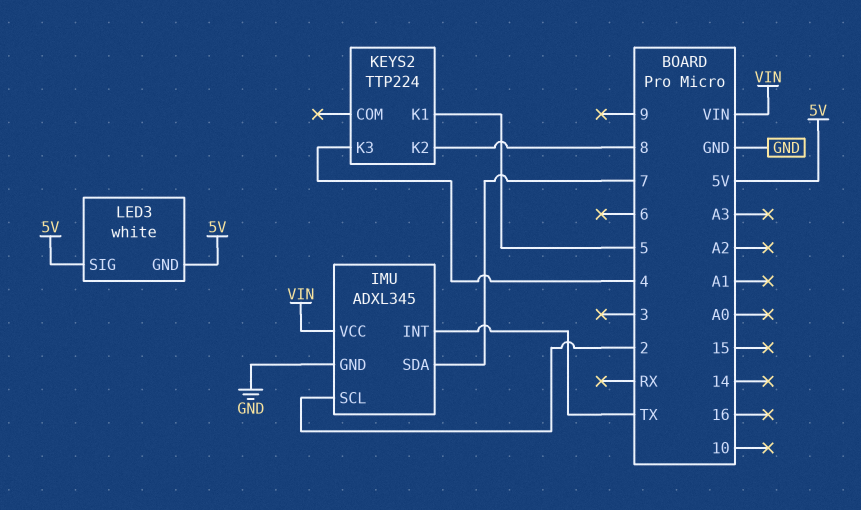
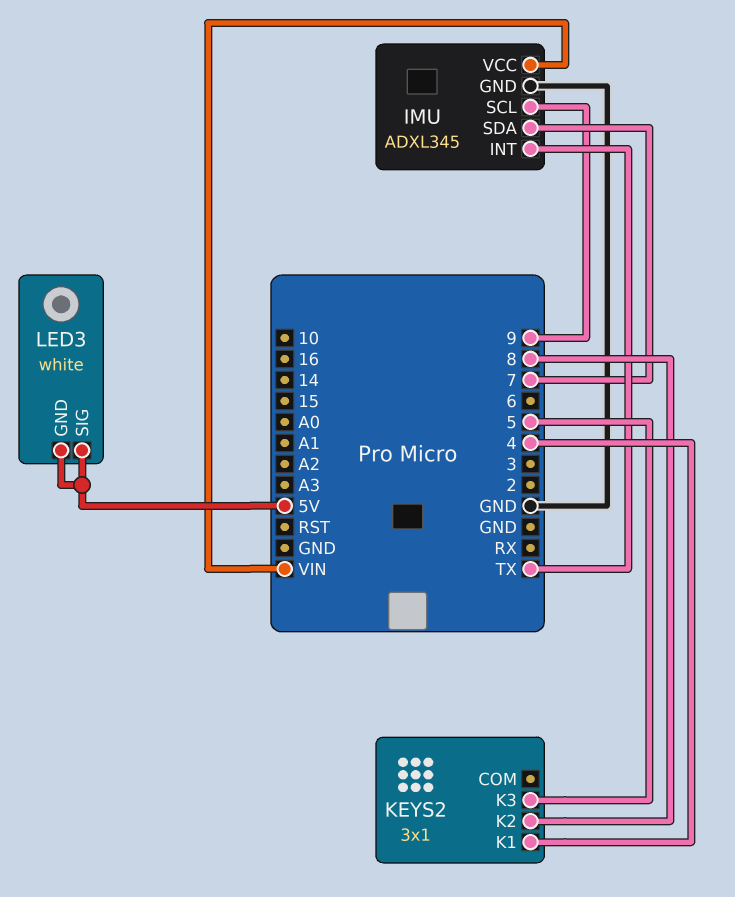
IMU pin SCL: 2 -> 9
KEYS2: TTP224 -> 3x1
KEYS2 pin K1: 5 -> 4
KEYS2 pin K3: 4 -> 5

